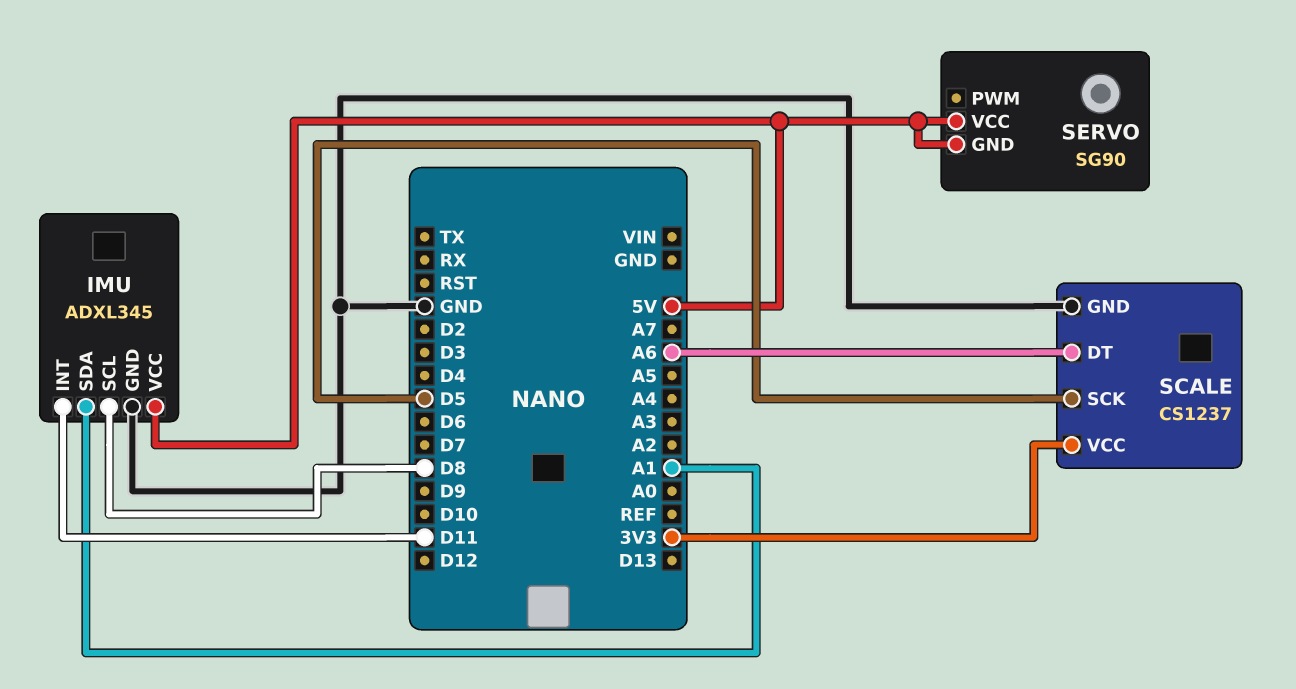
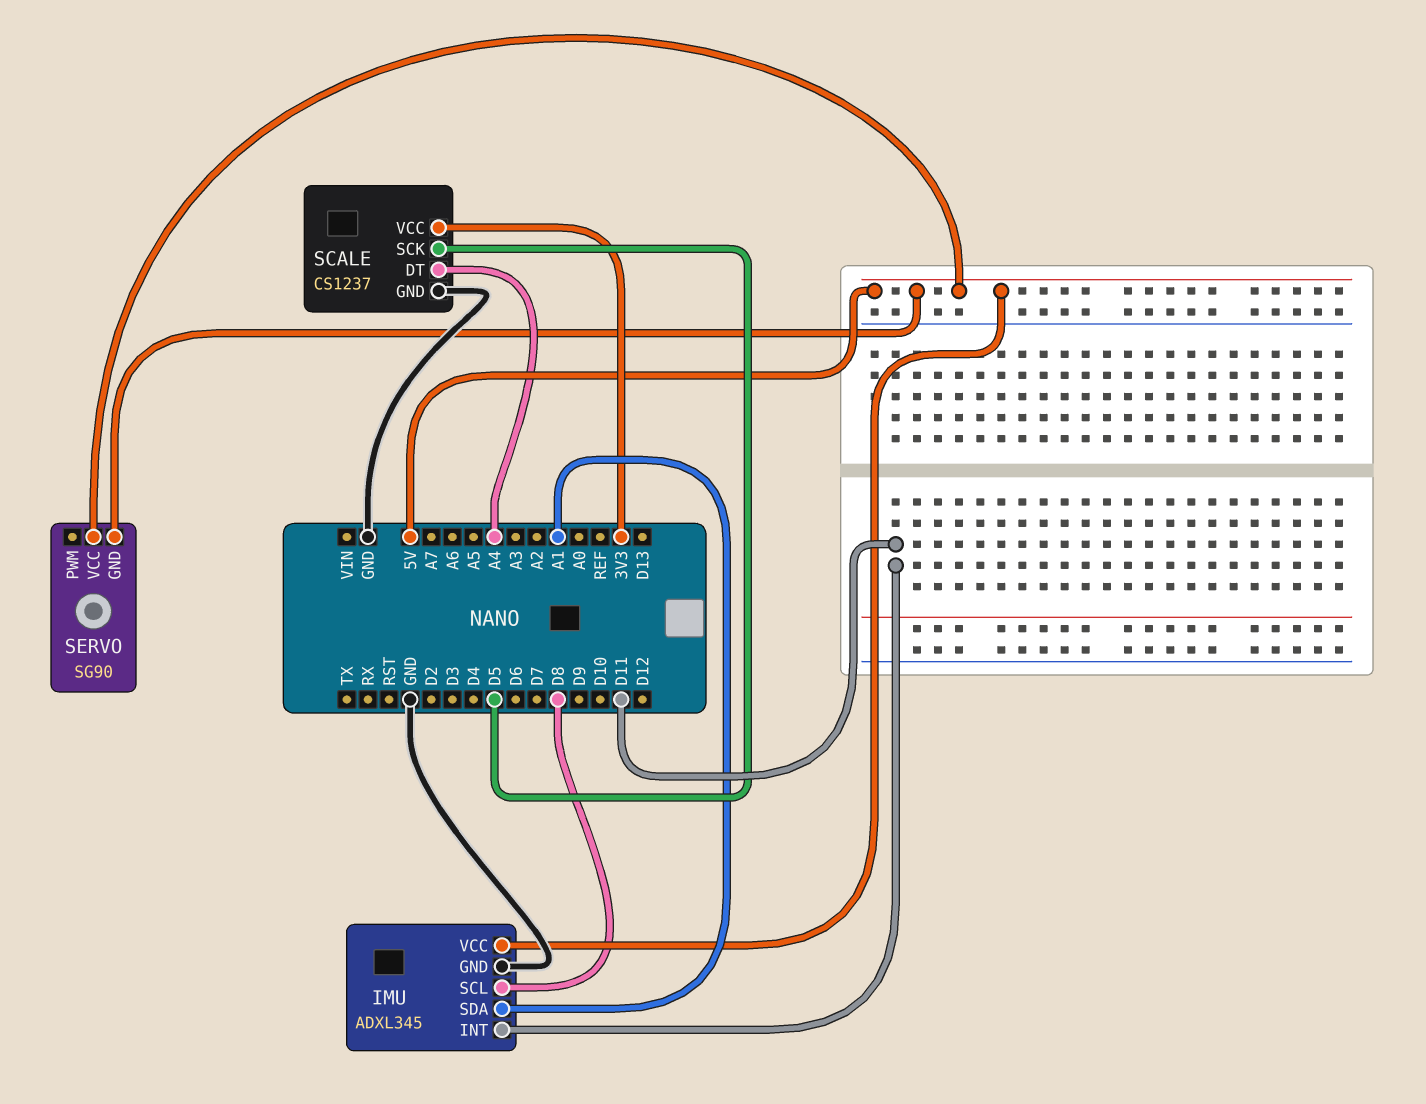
SCALE pin DT: A6 -> A4

